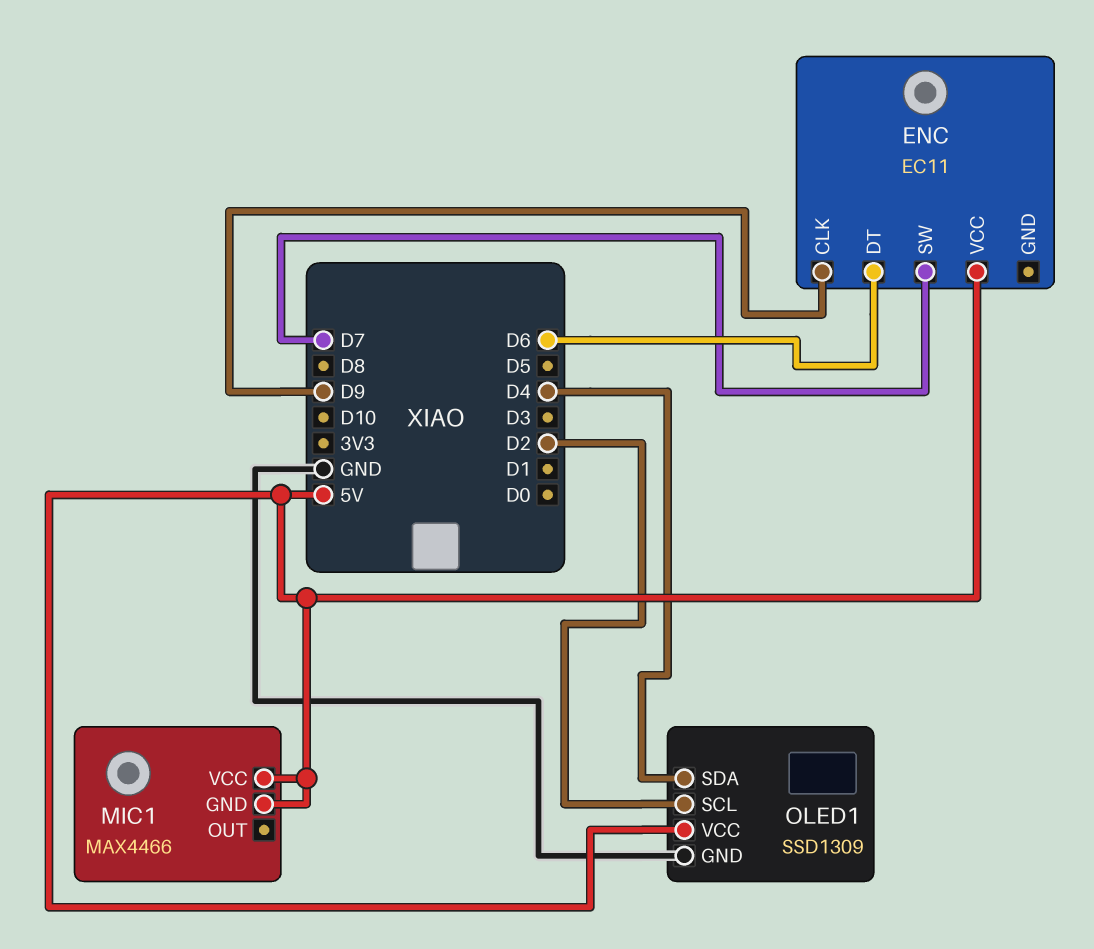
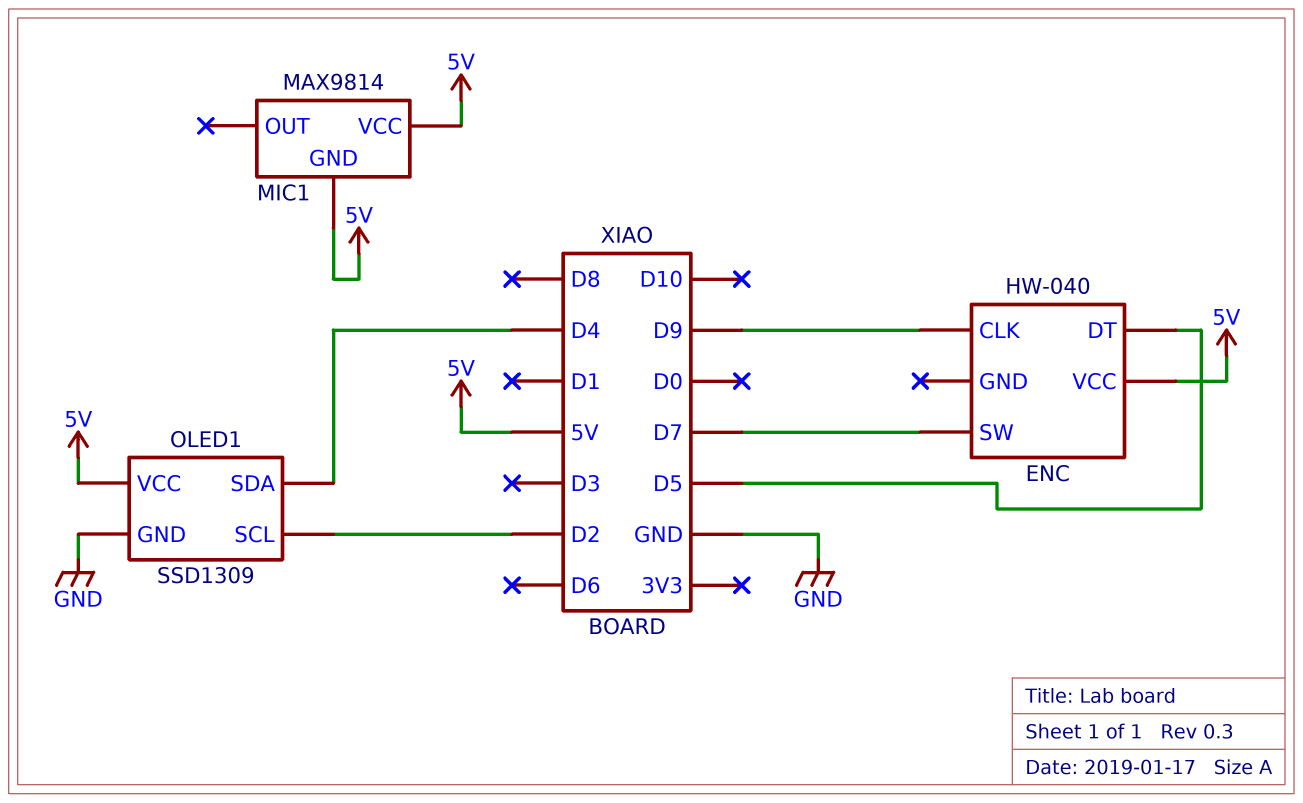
ENC: EC11 -> HW-040
ENC pin DT: D6 -> D5
MIC1: MAX4466 -> MAX9814

